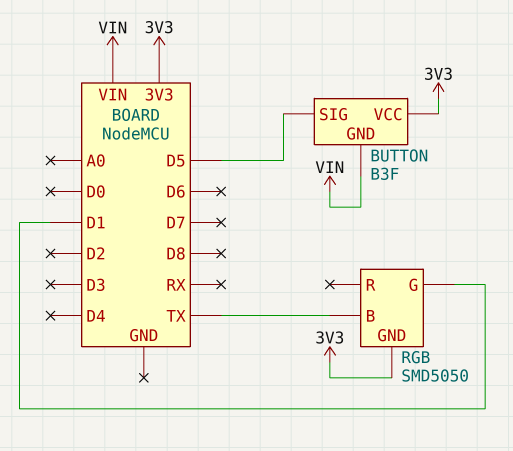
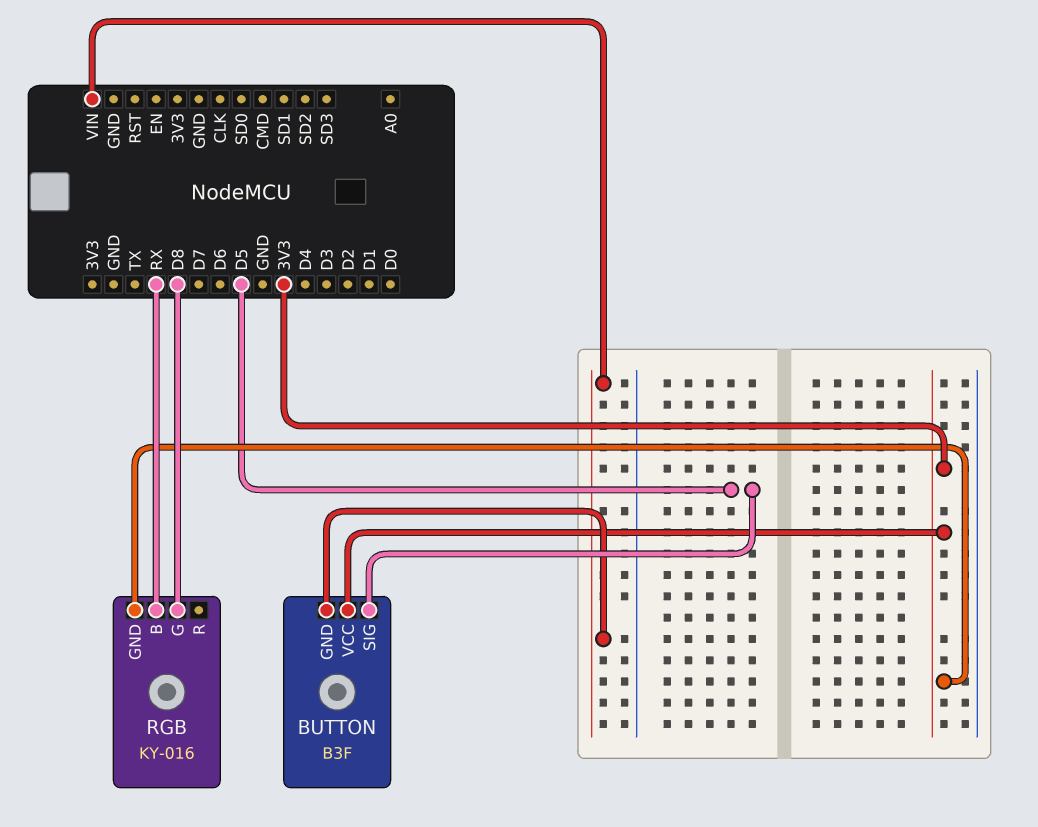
RGB: SMD5050 -> KY-016
RGB pin B: TX -> RX
RGB pin G: D1 -> D8

